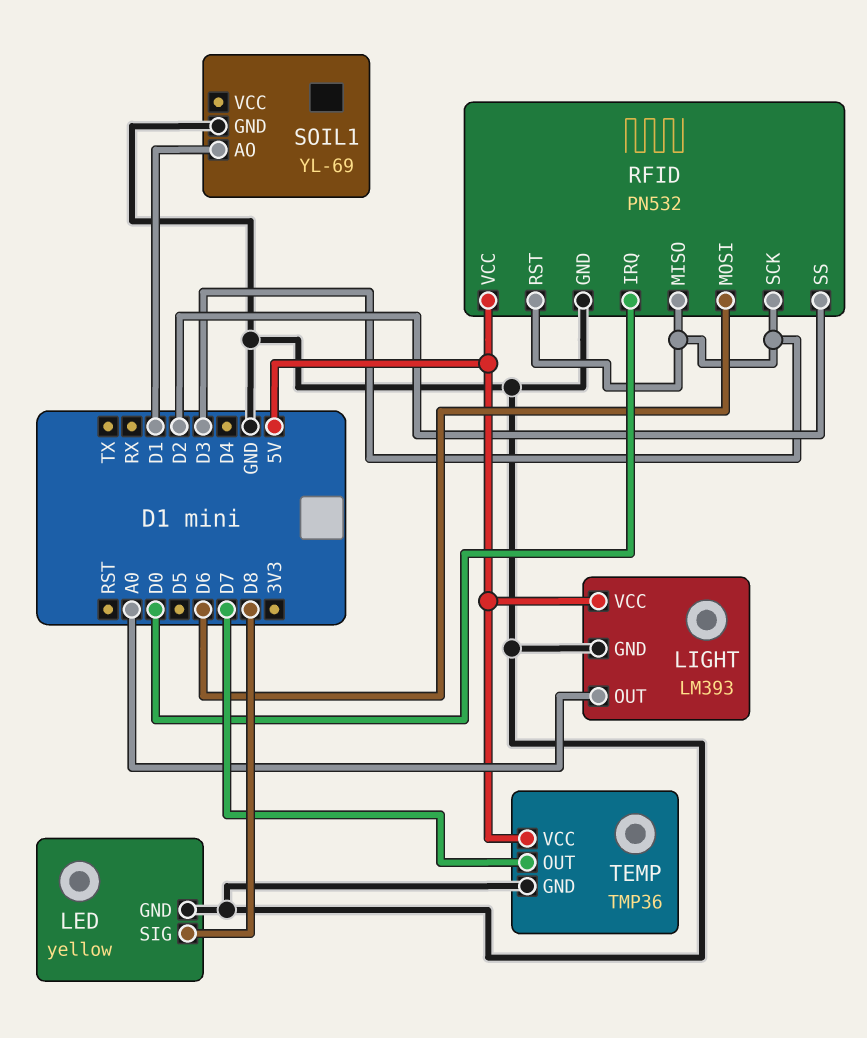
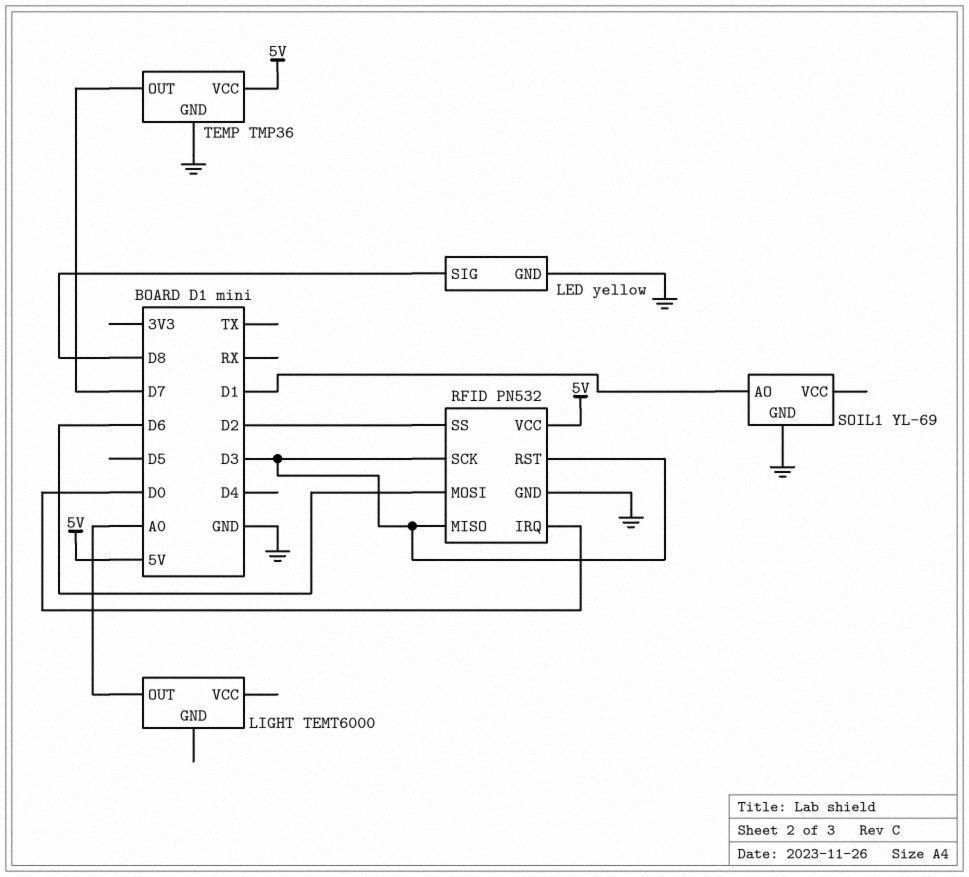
LIGHT: LM393 -> TEMT6000
LIGHT pin GND: GND -> none
LIGHT pin VCC: 5V -> none

